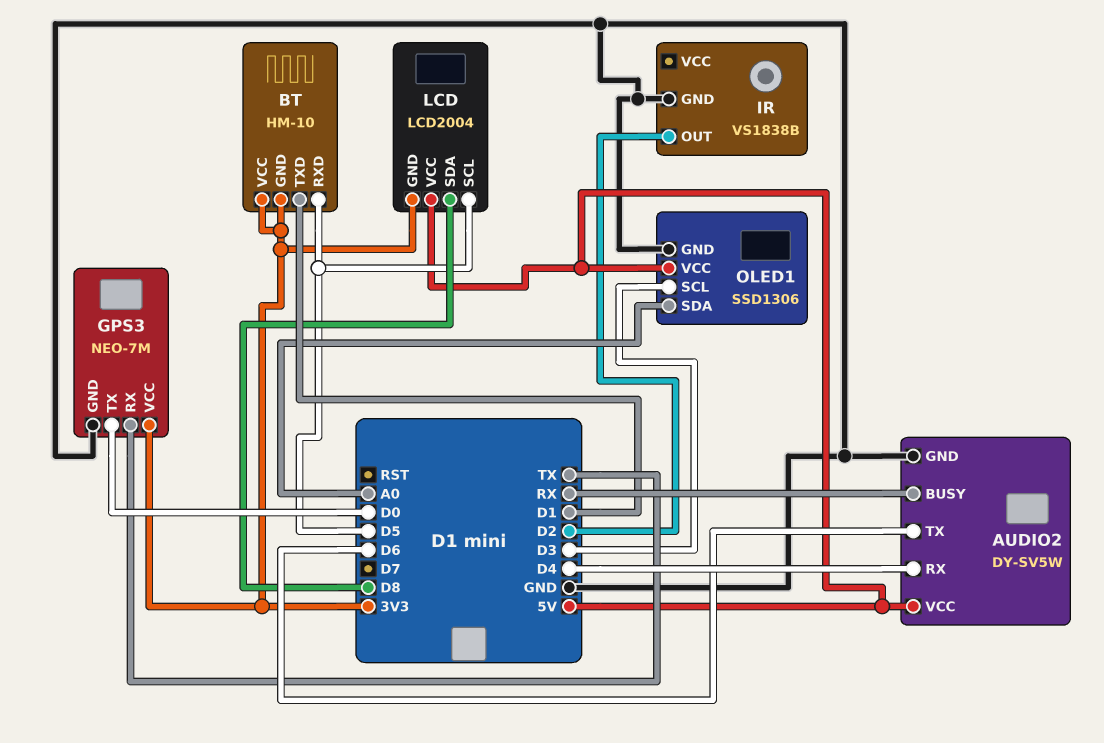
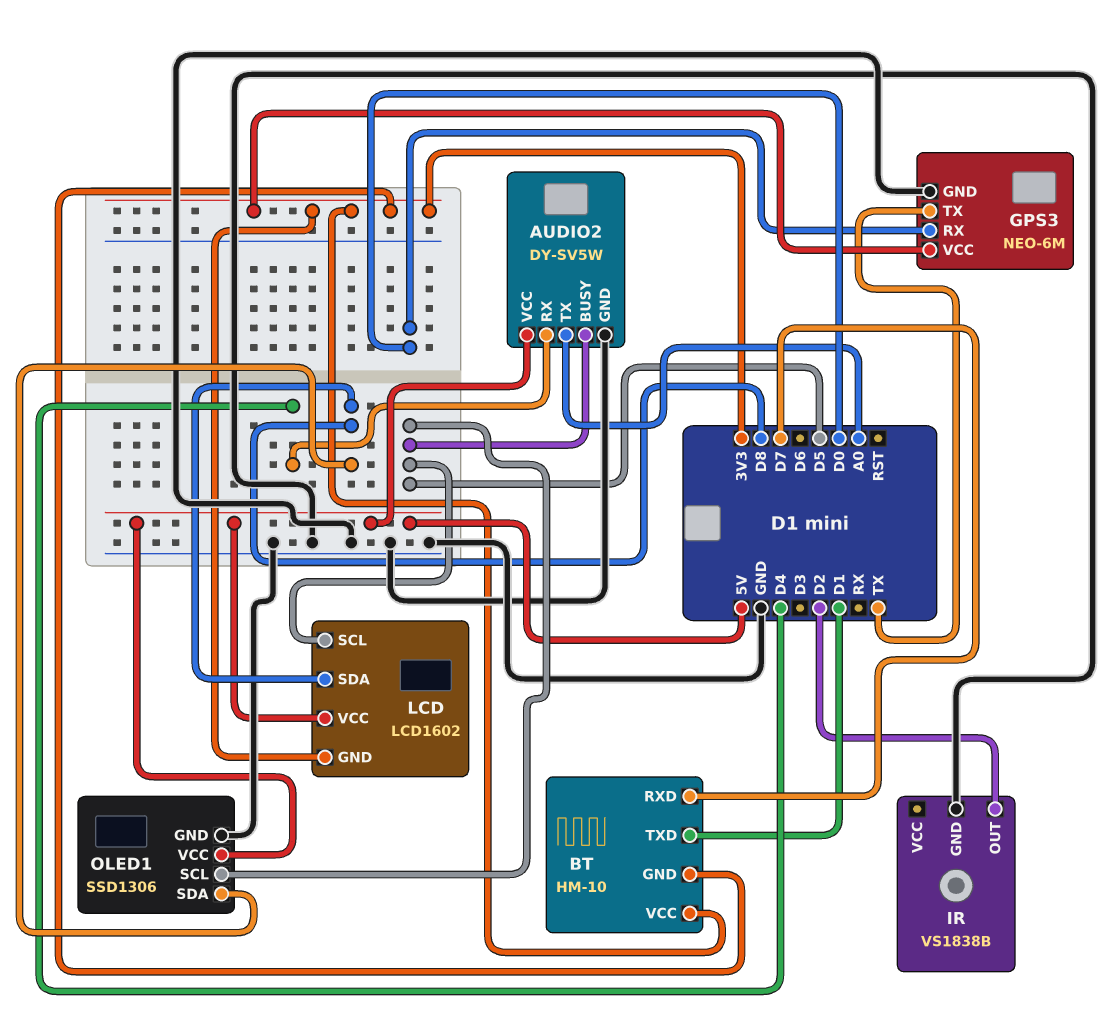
AUDIO2 pin BUSY: RX -> D5
AUDIO2 pin TX: D6 -> A0
BT pin RXD: D5 -> D7
GPS3: NEO-7M -> NEO-6M
GPS3 pin RX: TX -> D0
GPS3 pin TX: D0 -> TX
LCD: LCD2004 -> LCD1602
OLED1 pin SCL: D3 -> D5
OLED1 pin SDA: A0 -> D8

